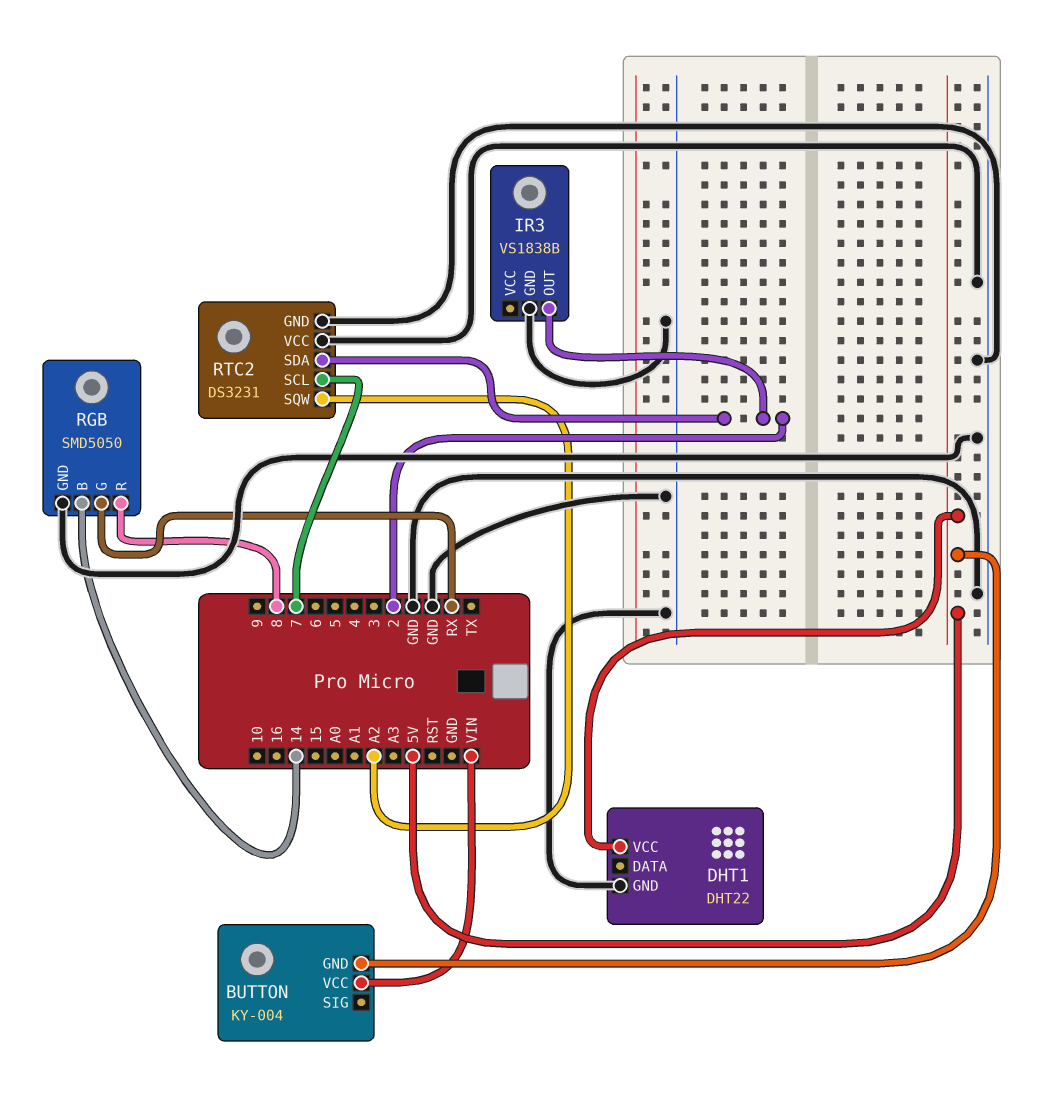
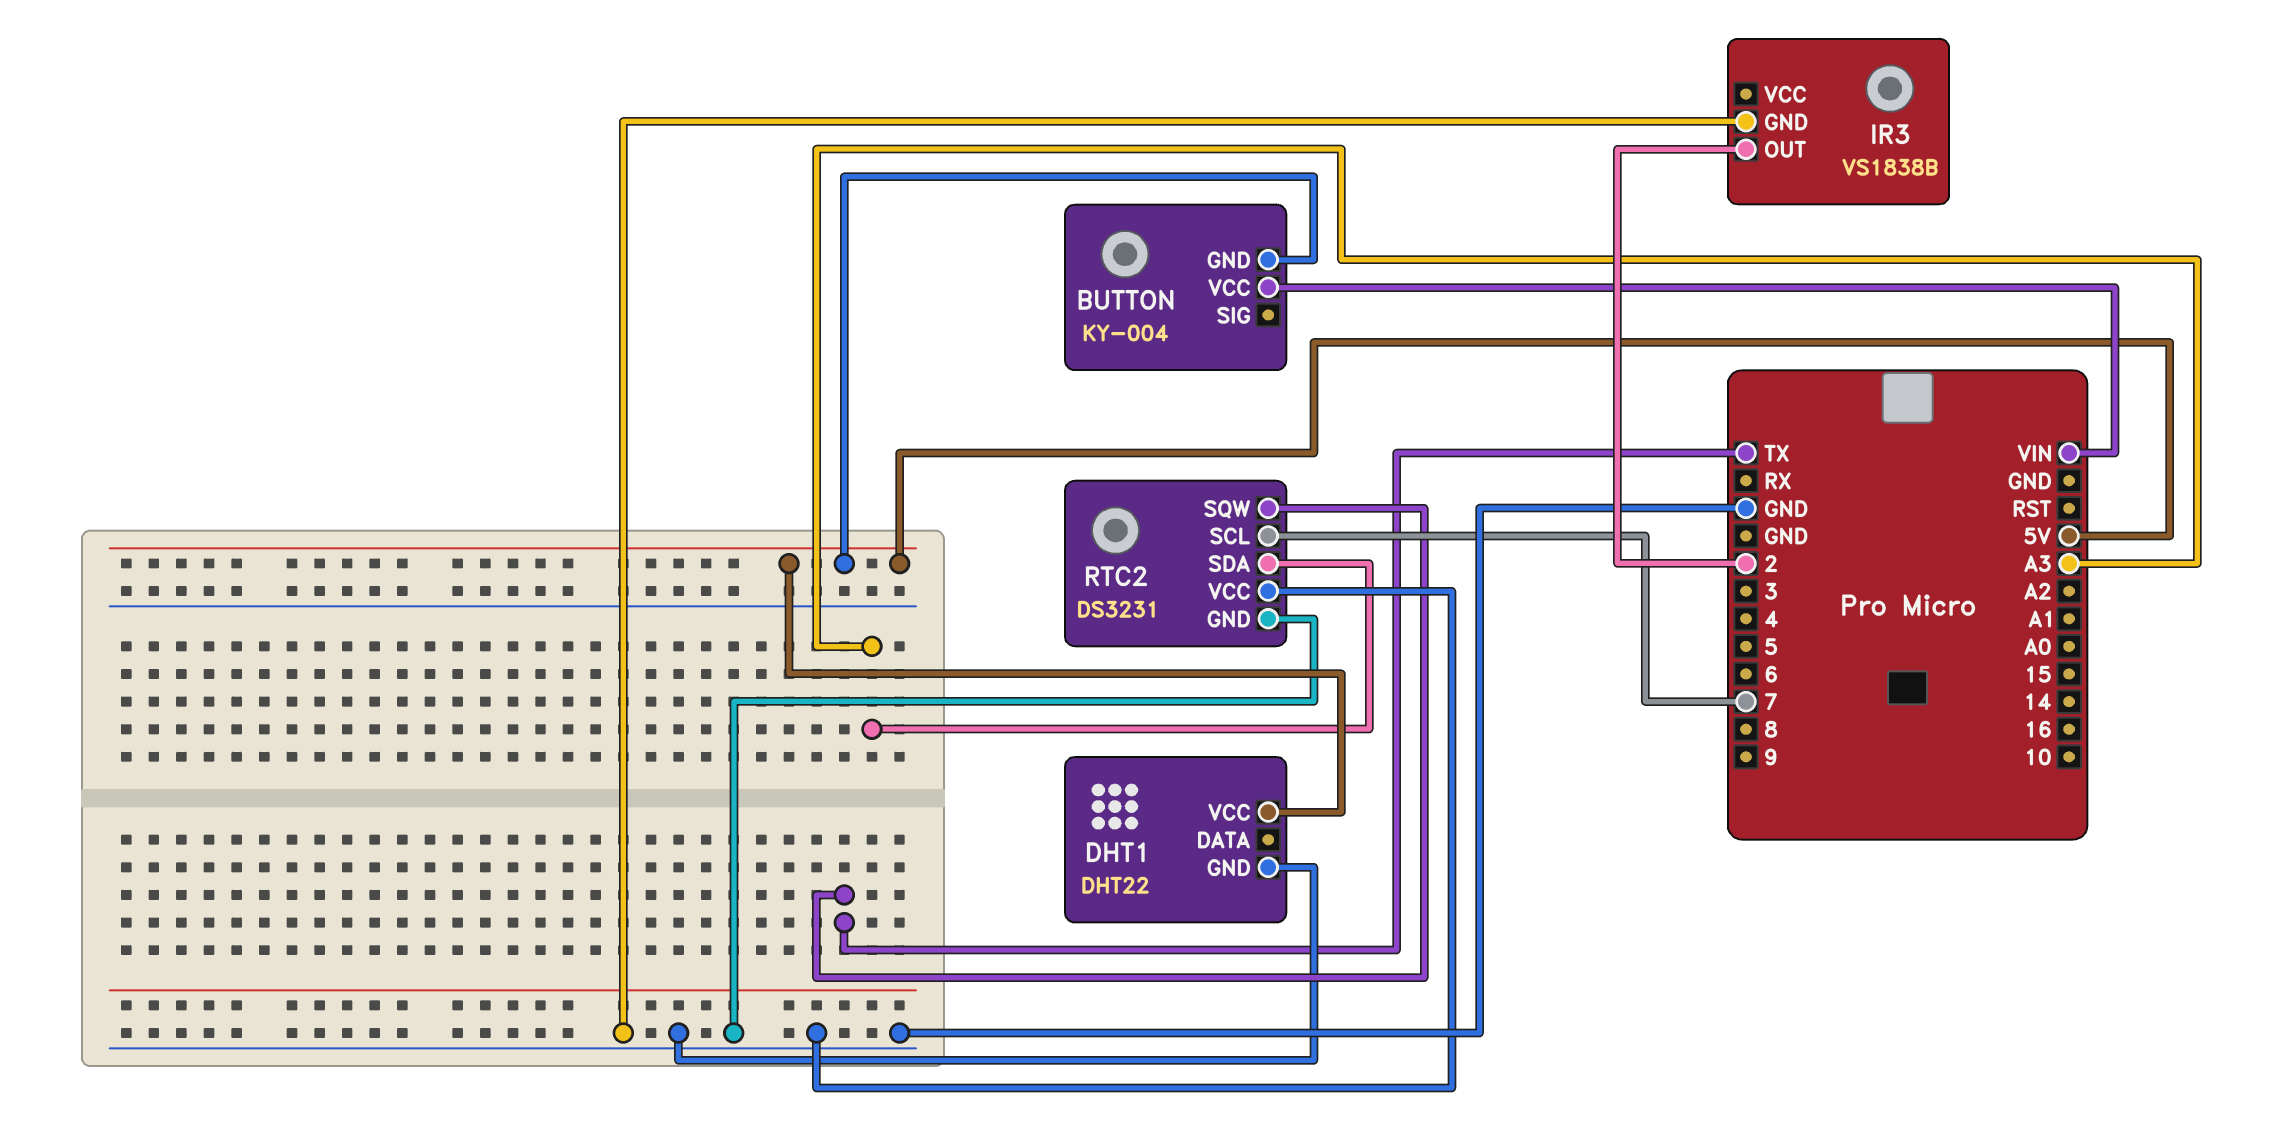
RGB: SMD5050 -> none
RGB pin B: 14 -> none
RGB pin G: RX -> none
RGB pin GND: GND -> none
RGB pin R: 8 -> none
RTC2 pin SDA: 2 -> A3
RTC2 pin SQW: A2 -> TX

